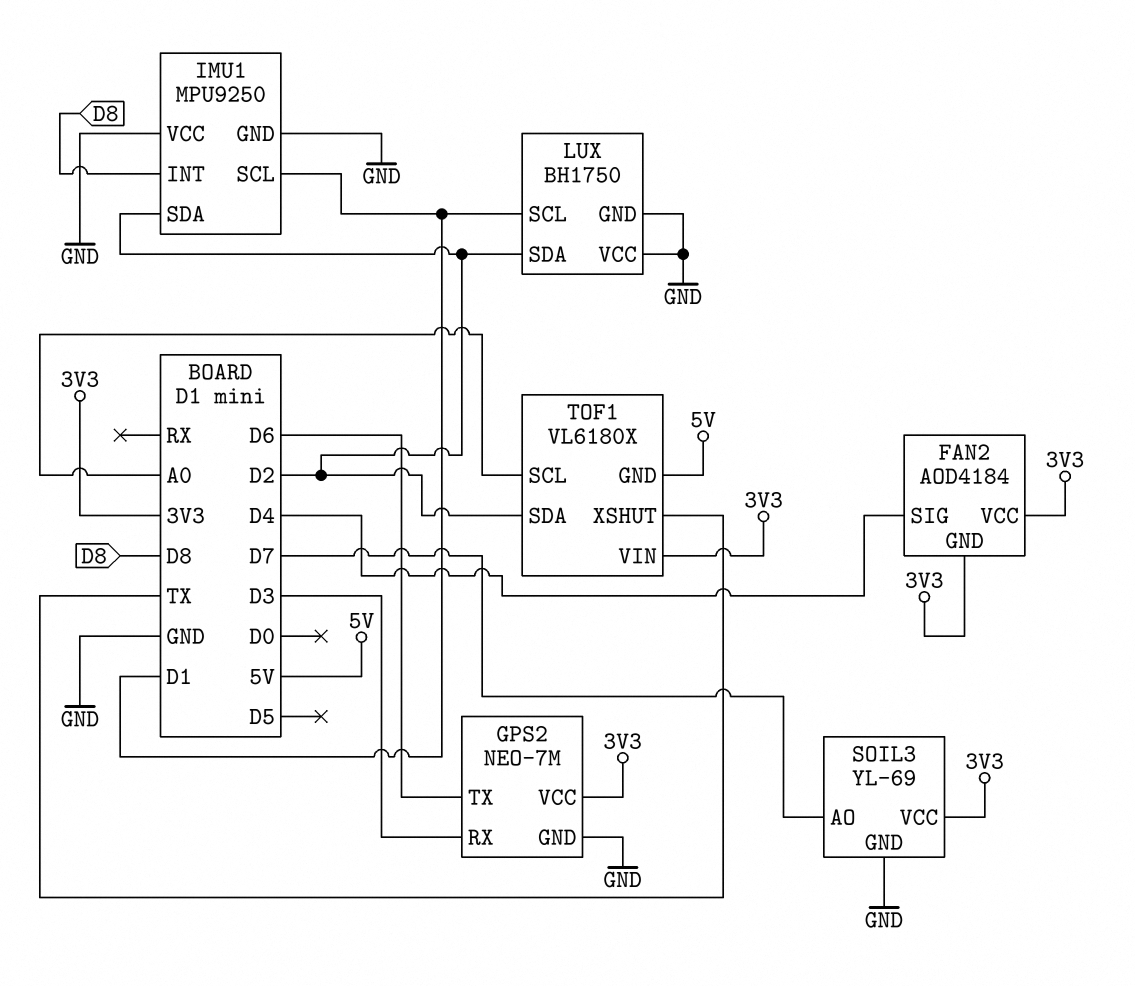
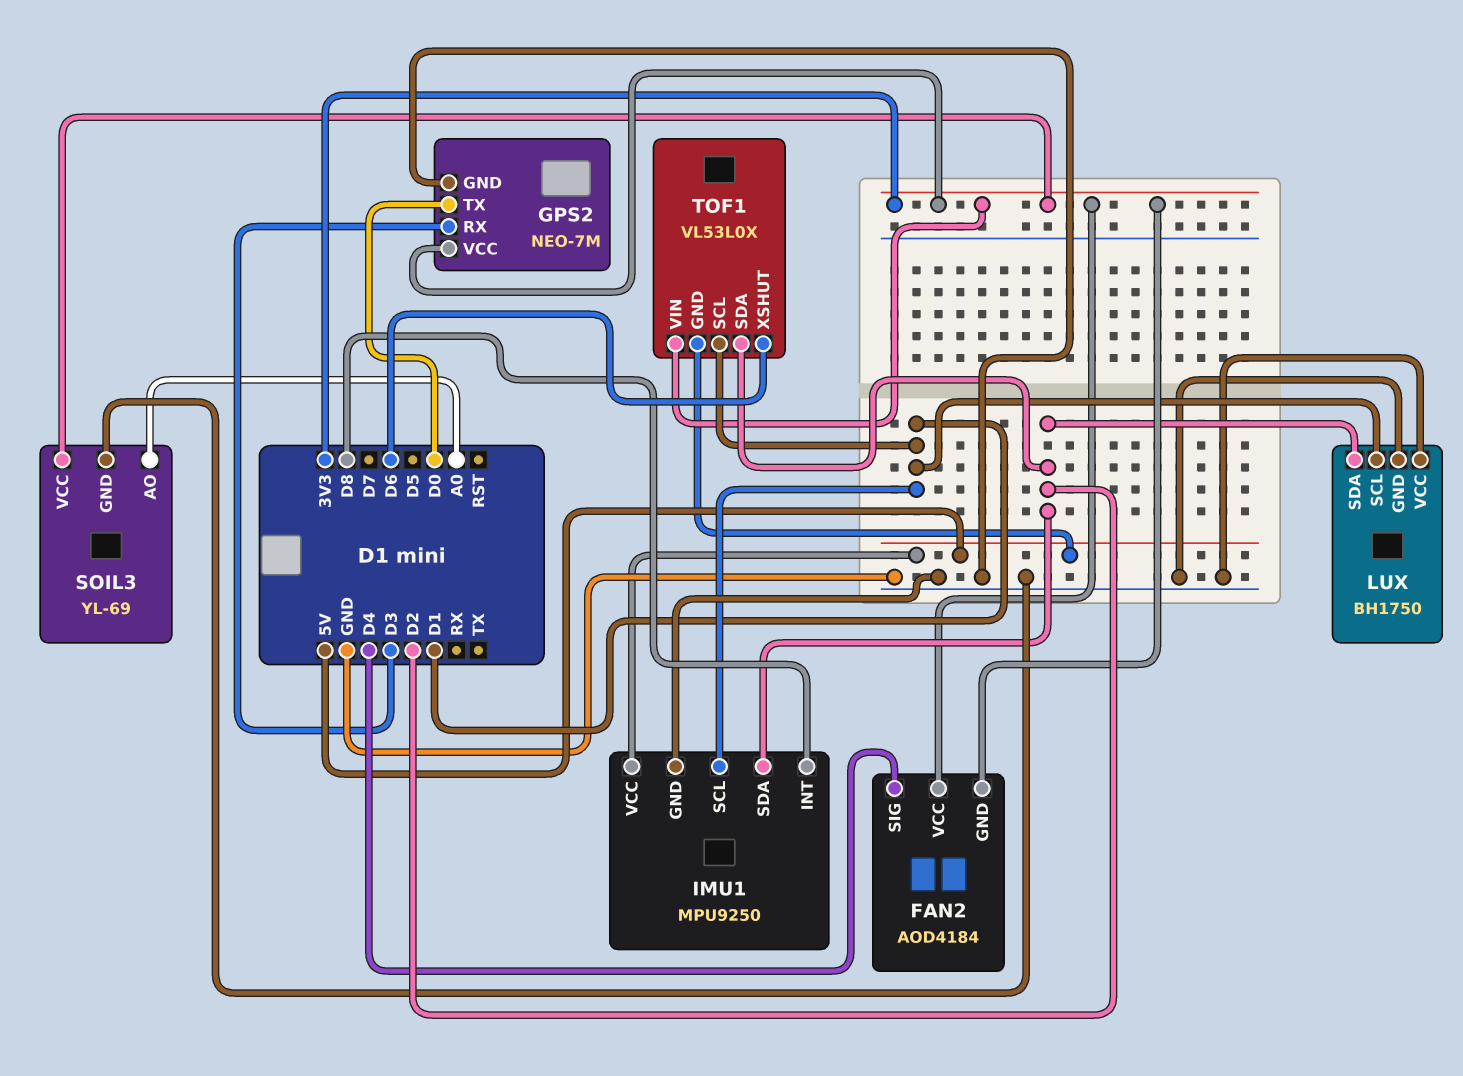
GPS2 pin TX: D6 -> D0
IMU1 pin VCC: GND -> 5V
SOIL3 pin AO: D7 -> A0
TOF1: VL6180X -> VL53L0X
TOF1 pin SCL: A0 -> D1
TOF1 pin XSHUT: TX -> D6

